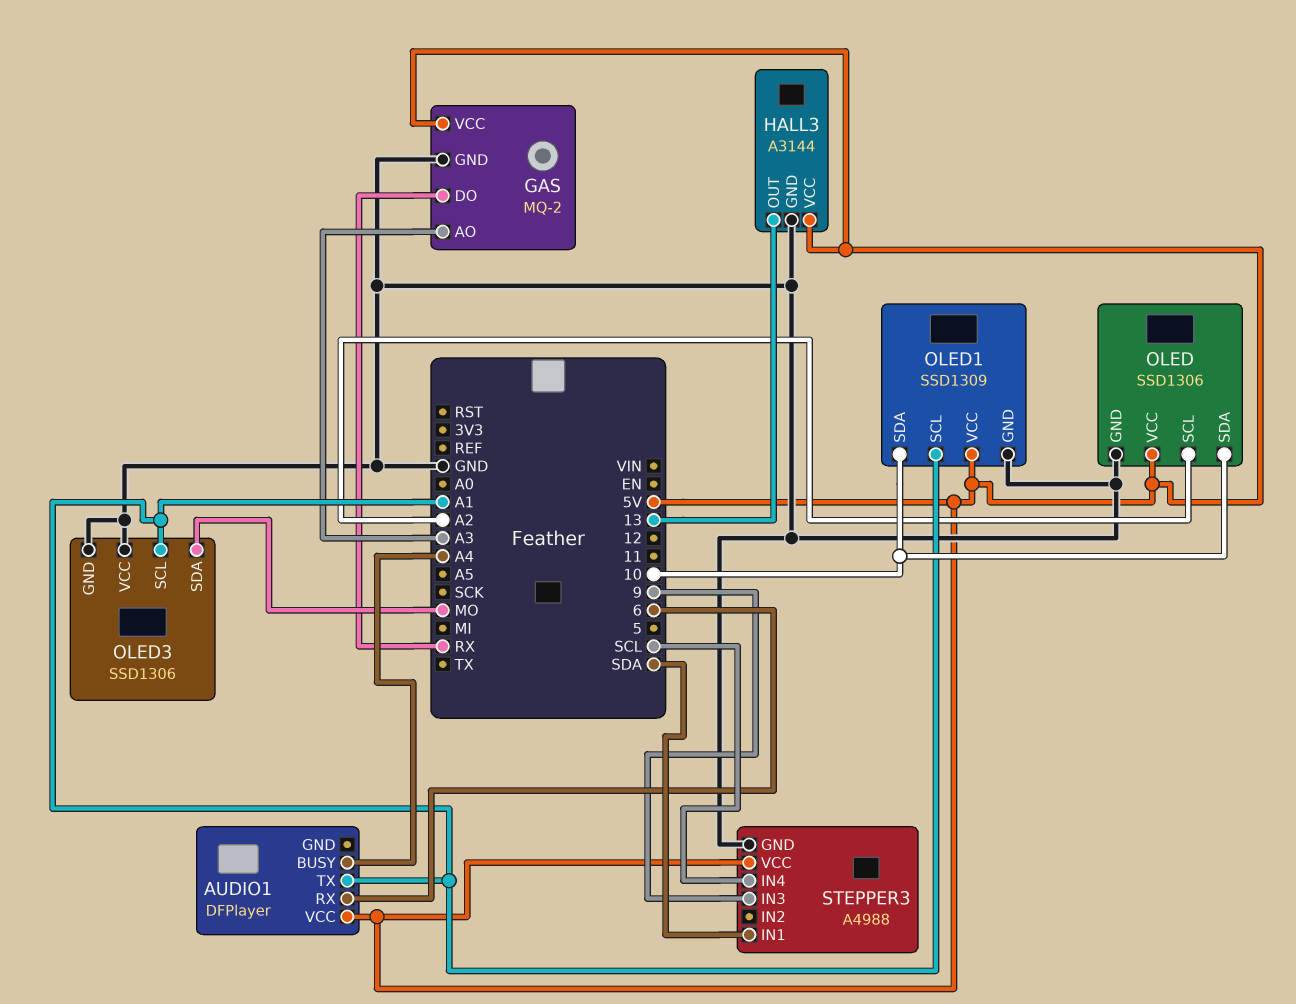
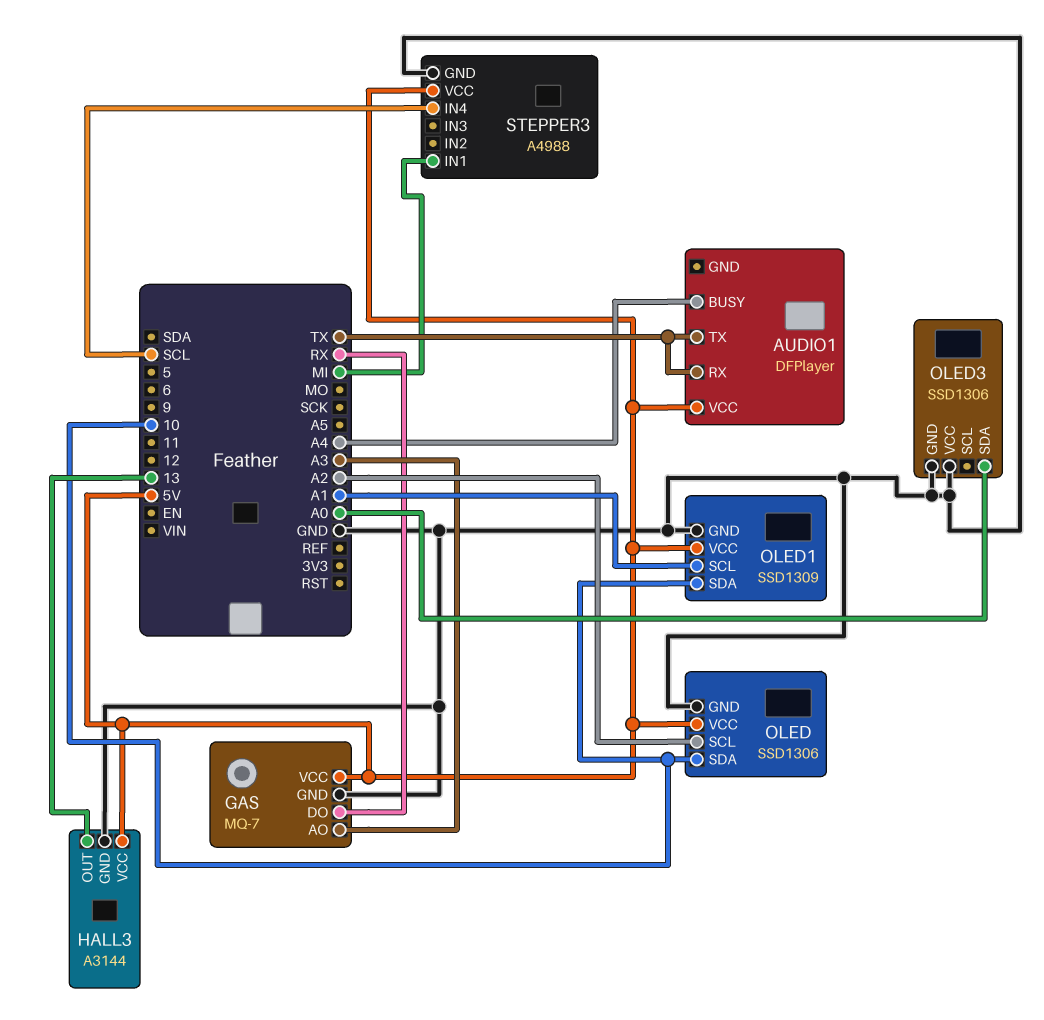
AUDIO1 pin RX: 6 -> TX
AUDIO1 pin TX: A1 -> TX
GAS: MQ-2 -> MQ-7
OLED3 pin SCL: A1 -> none
OLED3 pin SDA: MO -> A0
STEPPER3 pin IN1: SDA -> MI
STEPPER3 pin IN3: 9 -> none

